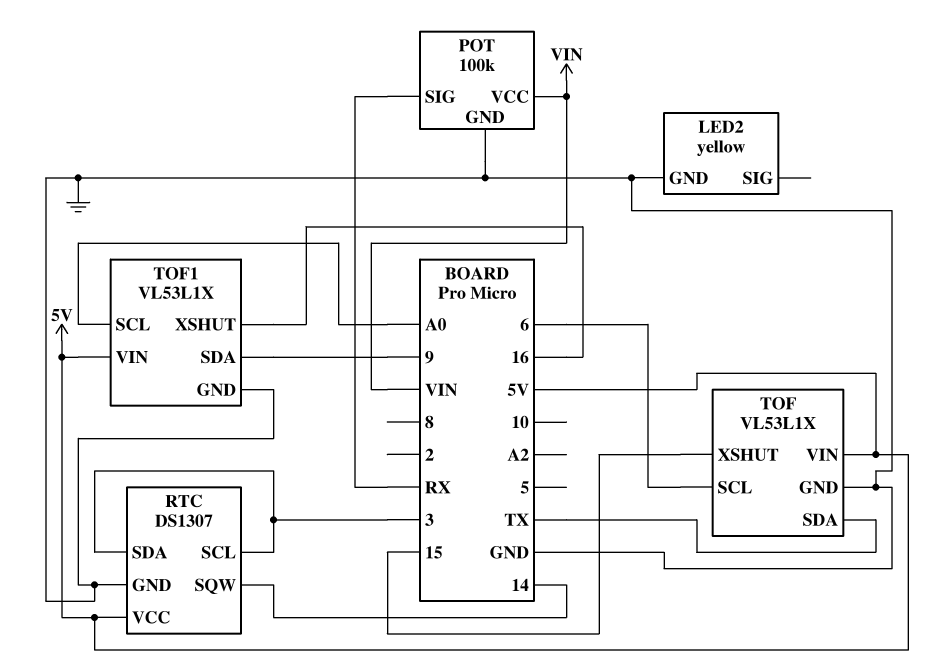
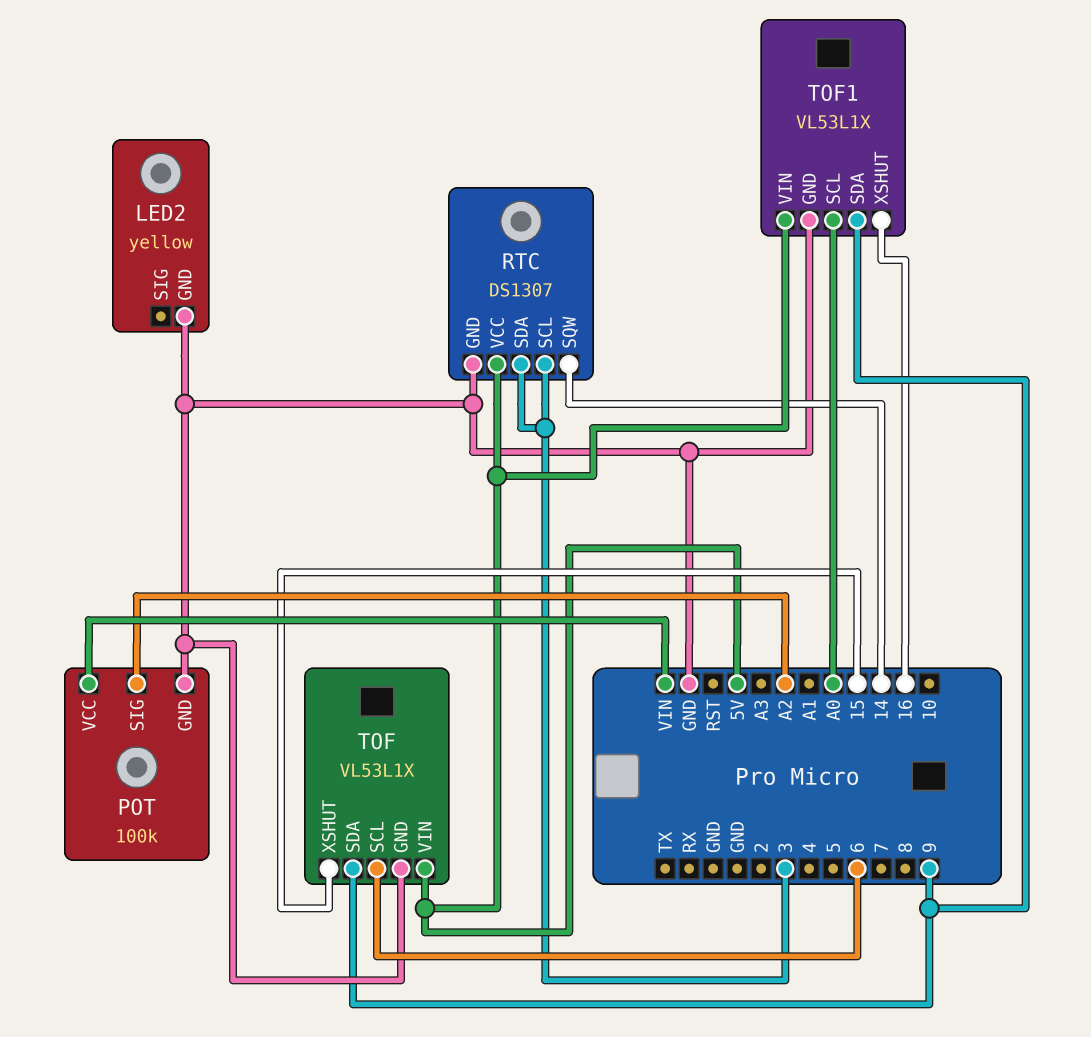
POT pin SIG: RX -> A2
TOF pin SDA: TX -> 9

